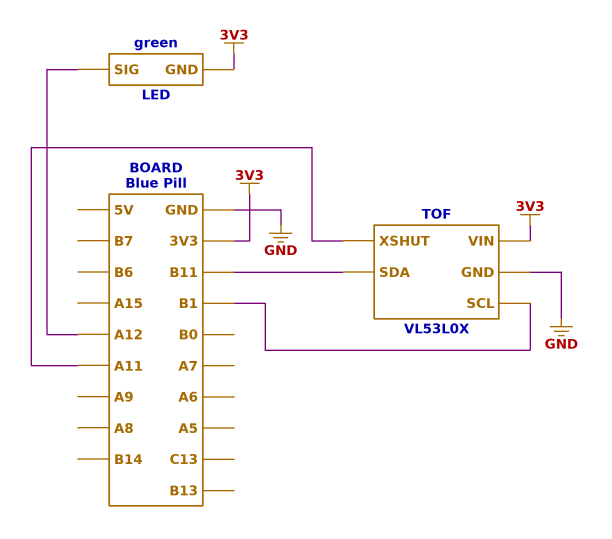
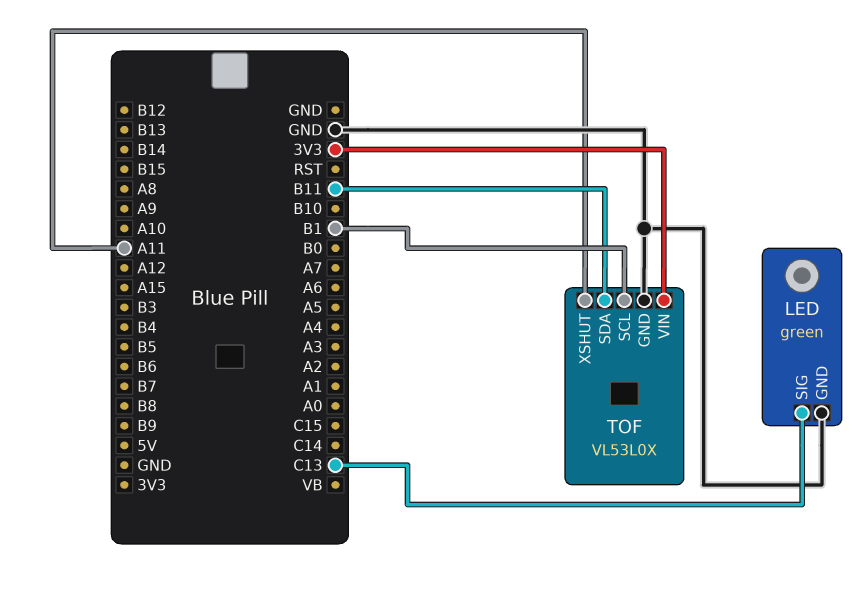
LED pin GND: 3V3 -> GND
LED pin SIG: A12 -> C13

